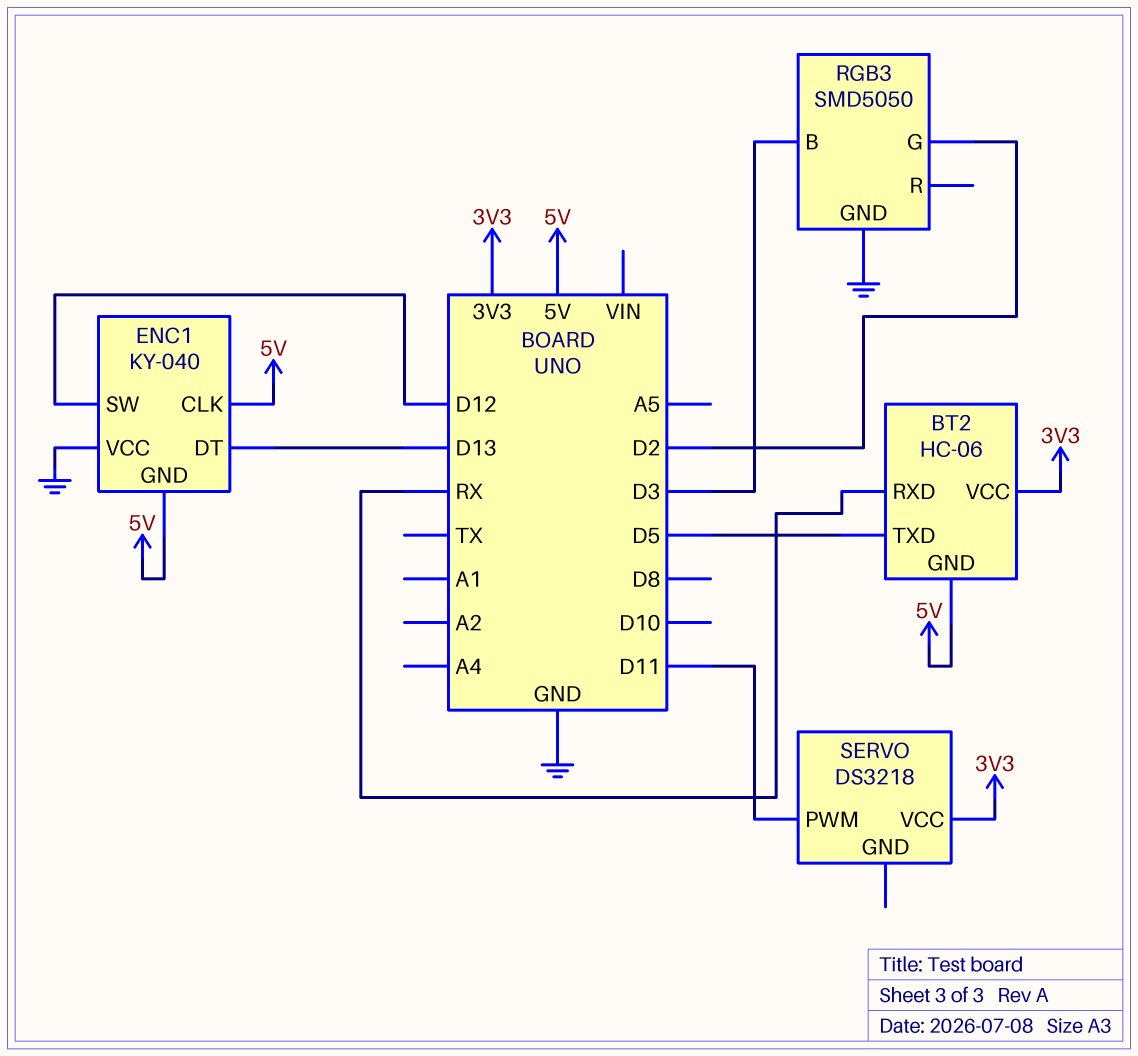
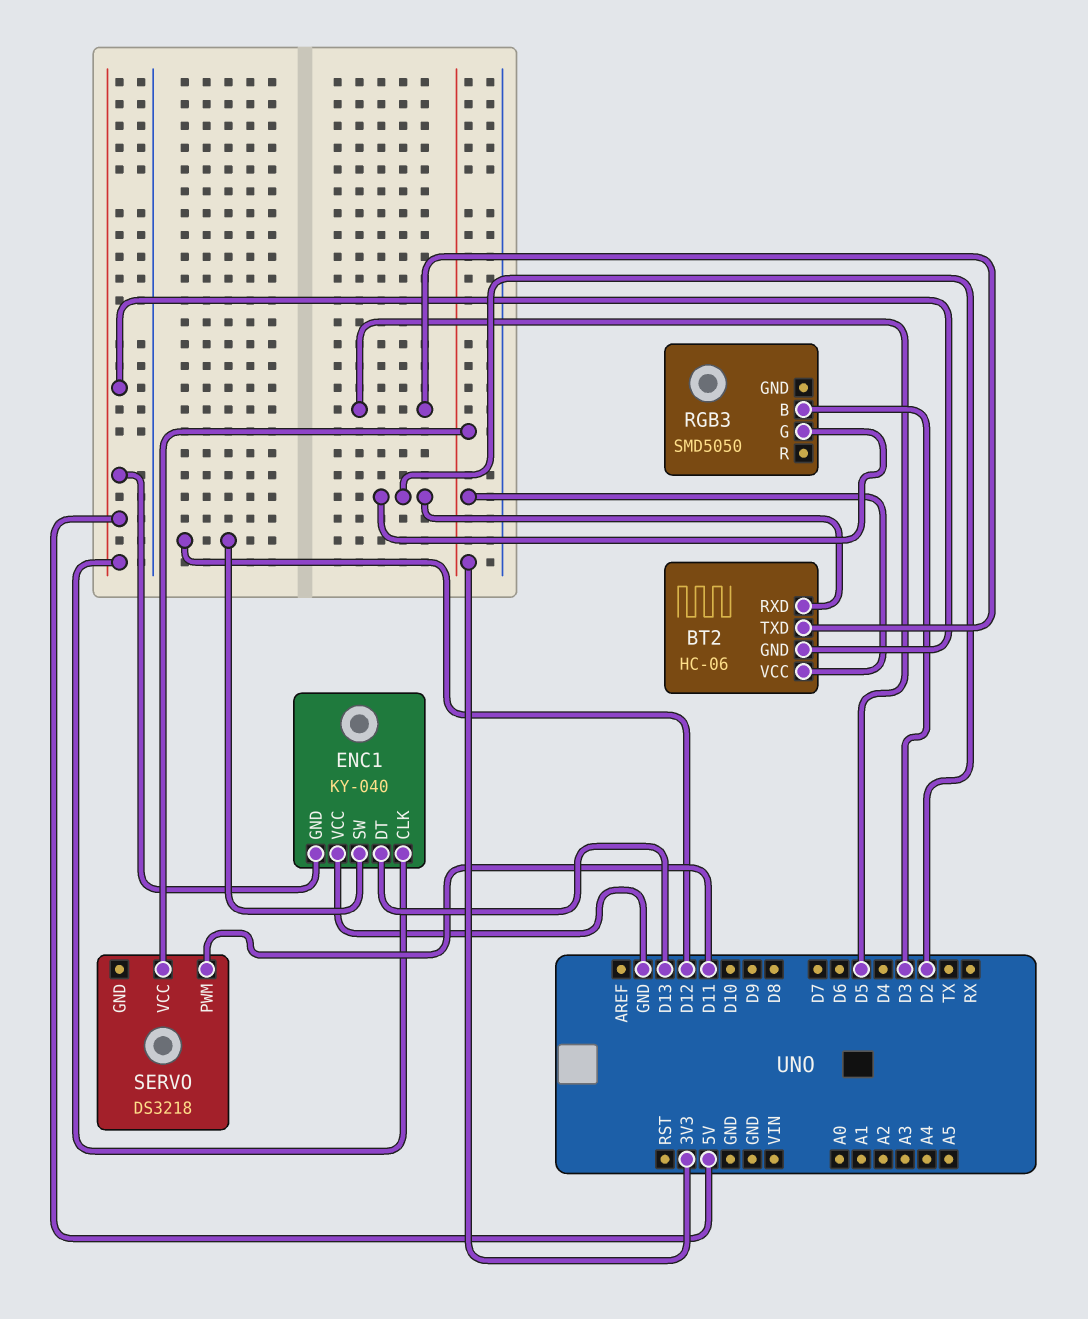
BT2 pin RXD: RX -> D2
RGB3 pin GND: GND -> none

